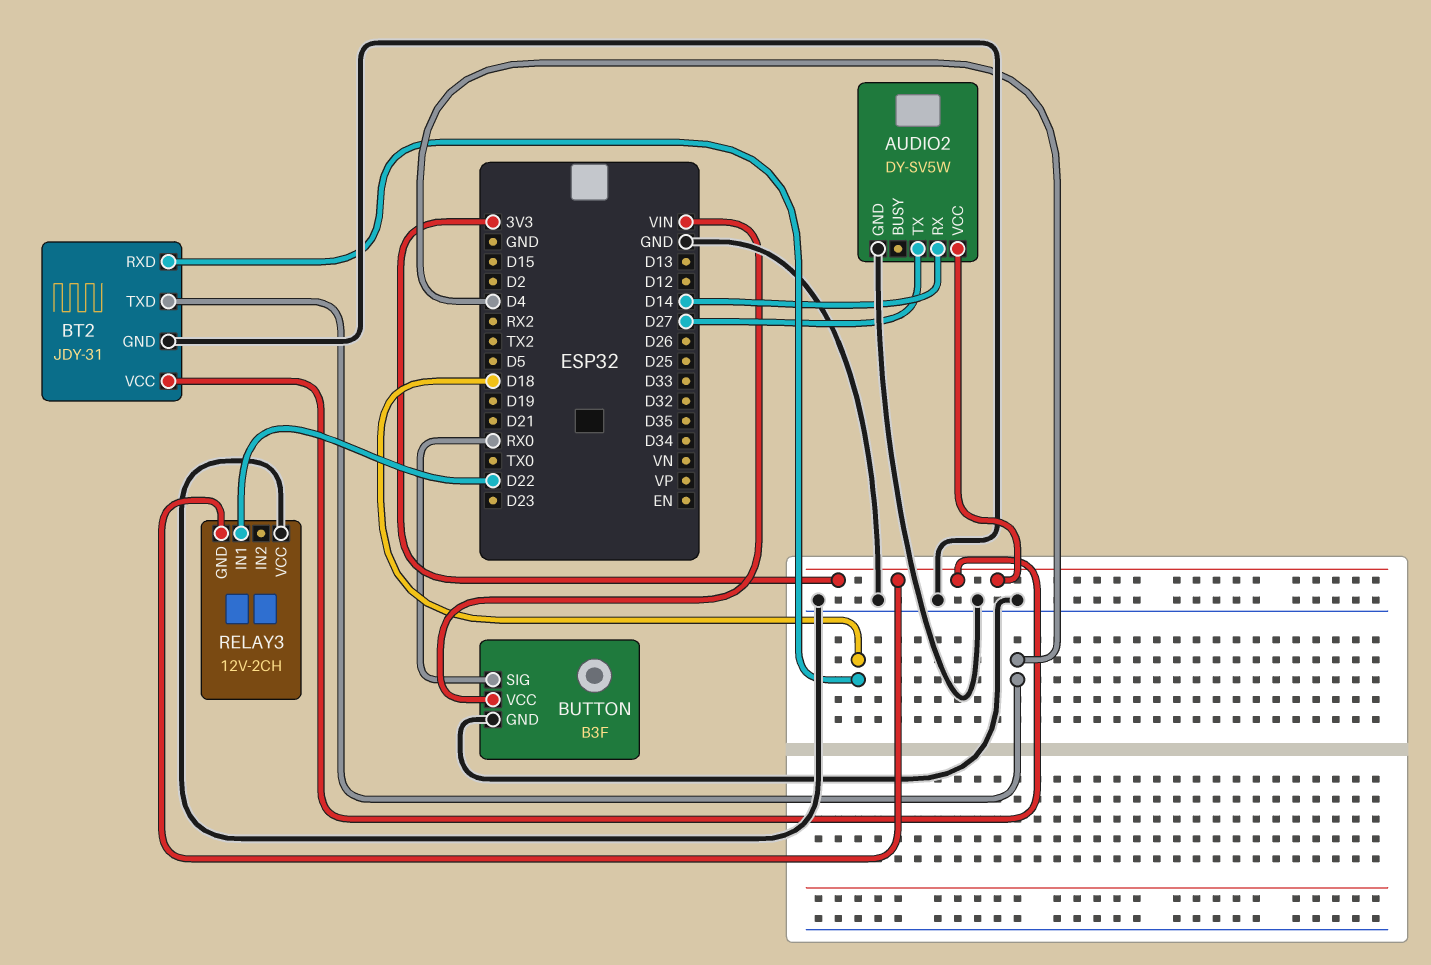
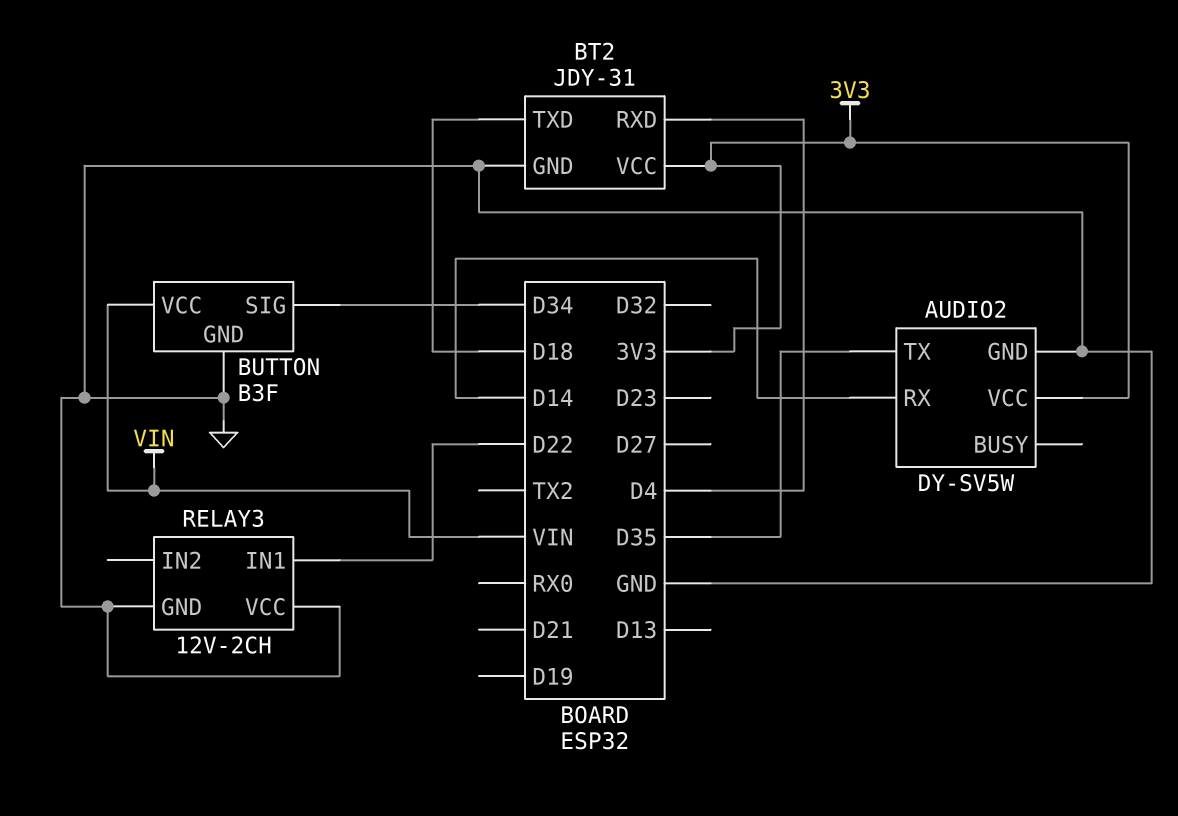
AUDIO2 pin TX: D27 -> D35
BT2 pin RXD: D18 -> D4
BT2 pin TXD: D4 -> D18
BUTTON pin SIG: RX0 -> D34
RELAY3 pin GND: 3V3 -> GND

